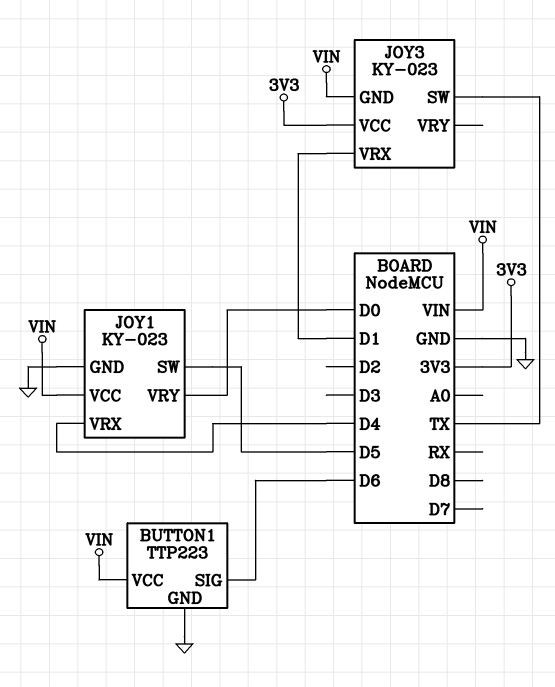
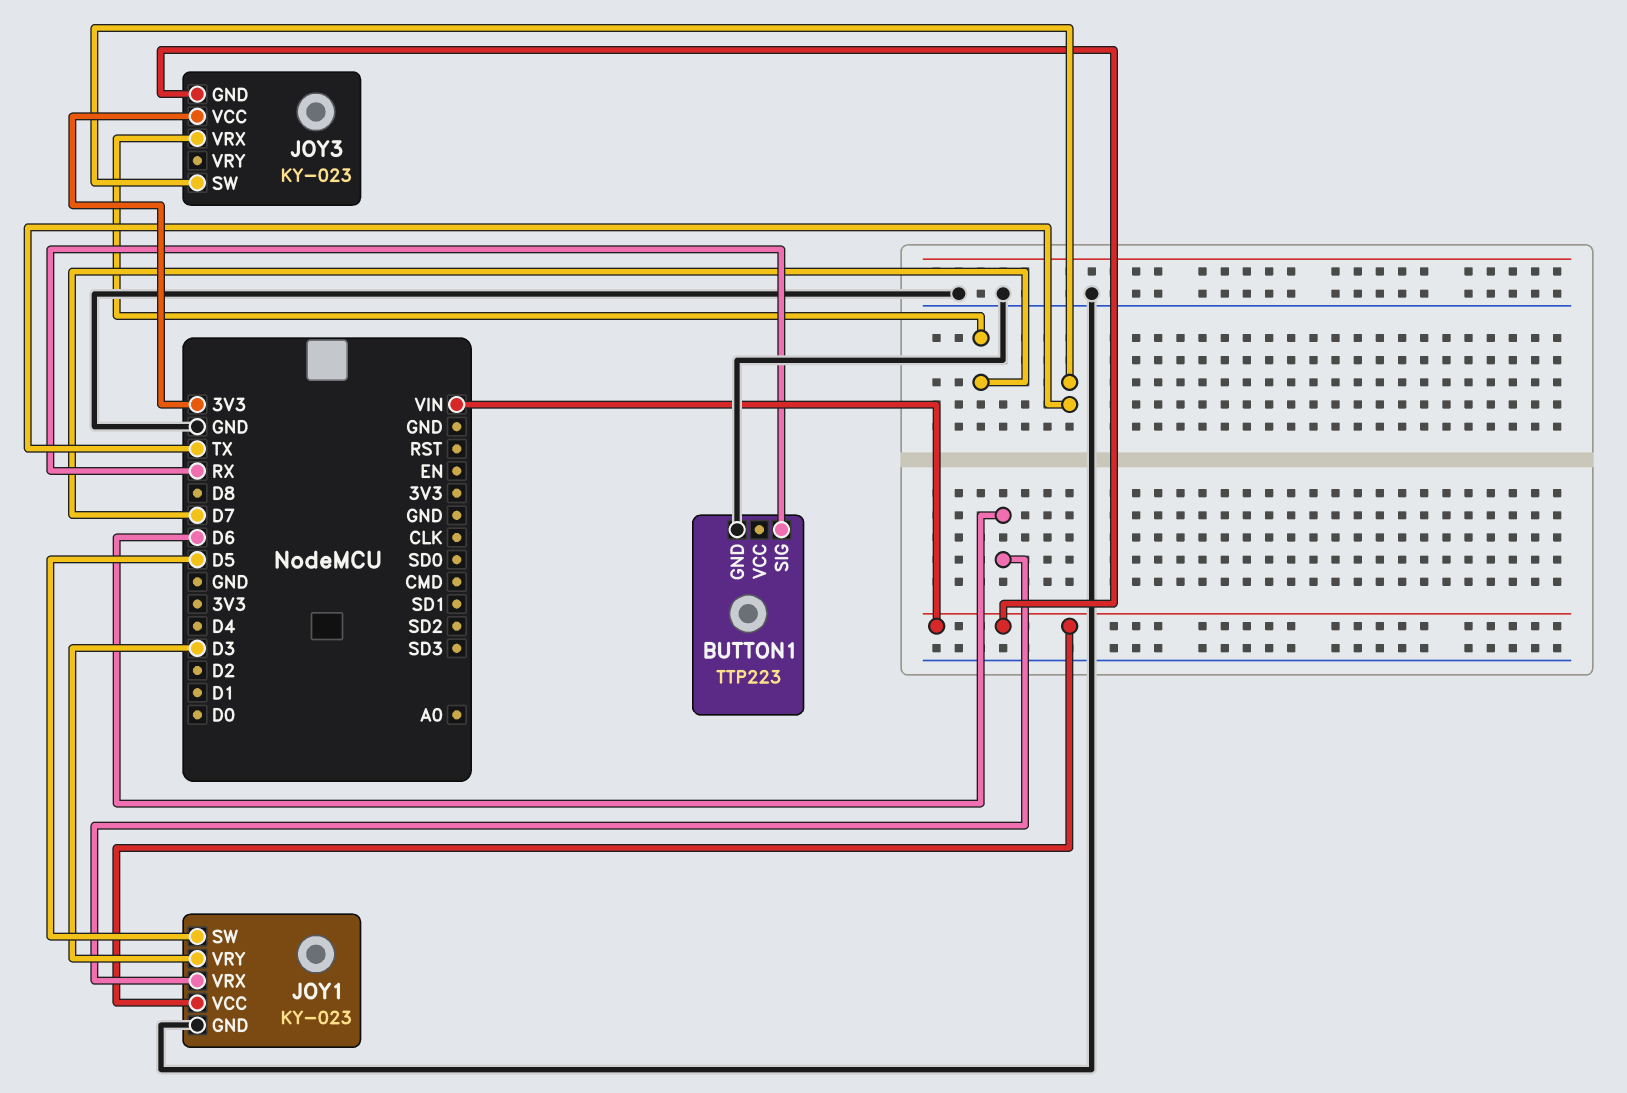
BUTTON1 pin SIG: D6 -> RX
BUTTON1 pin VCC: VIN -> none
JOY1 pin VRX: D4 -> D6
JOY1 pin VRY: D0 -> D3
JOY3 pin VRX: D1 -> D7

